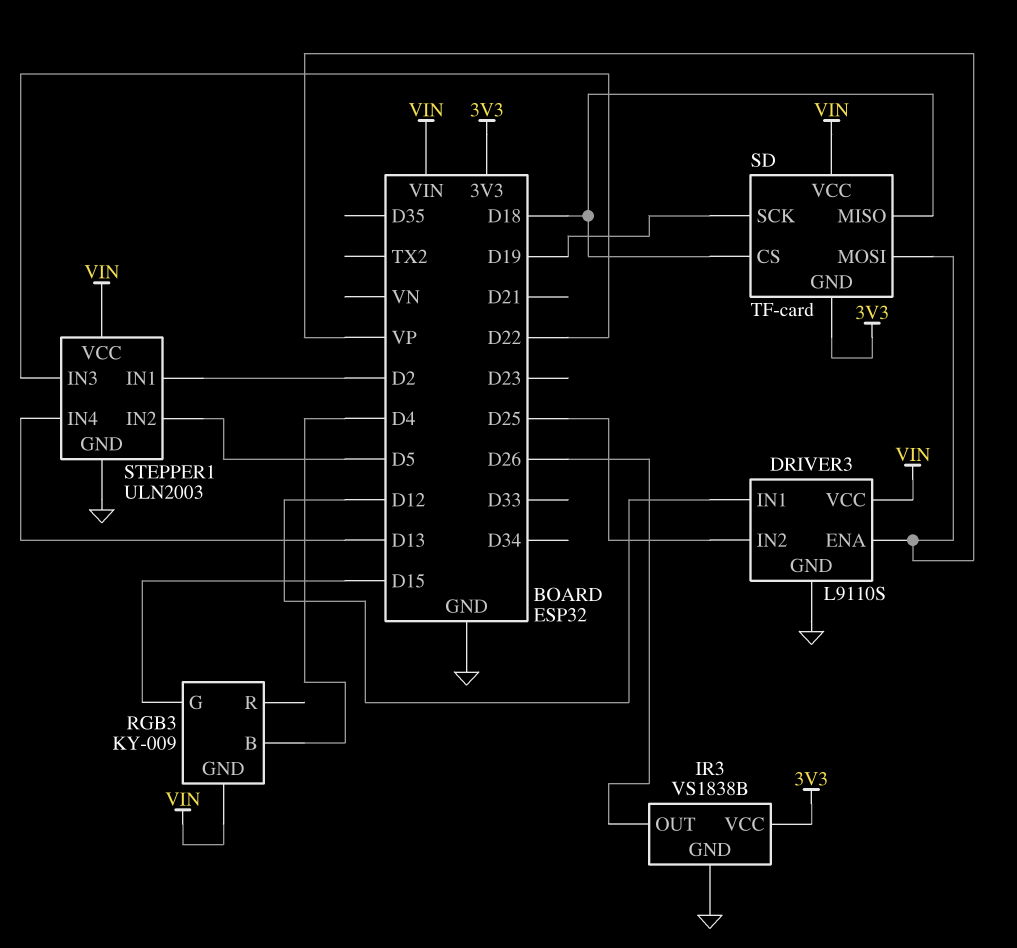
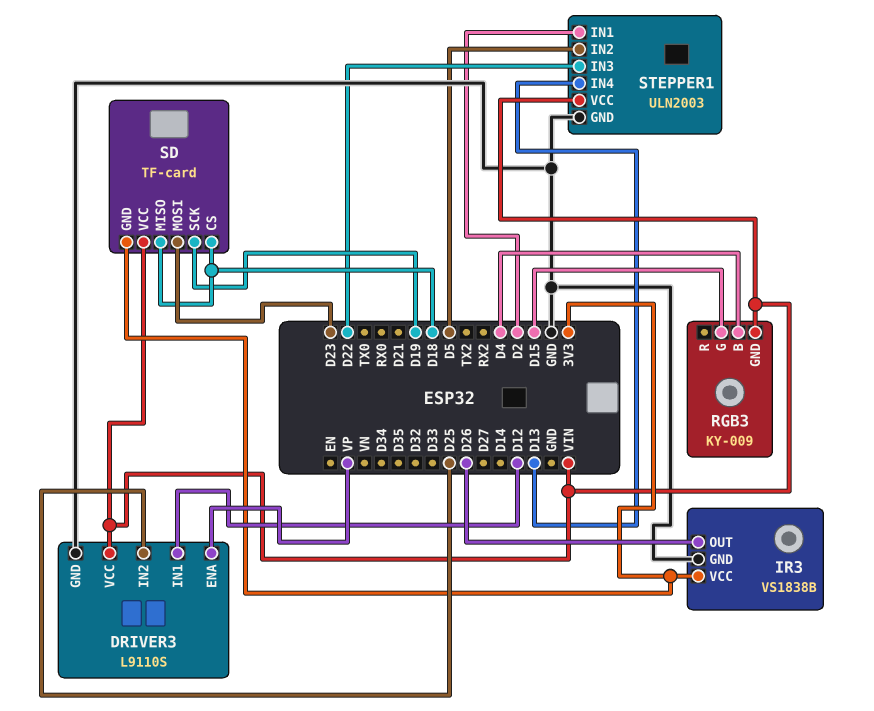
SD pin MOSI: VP -> D23

